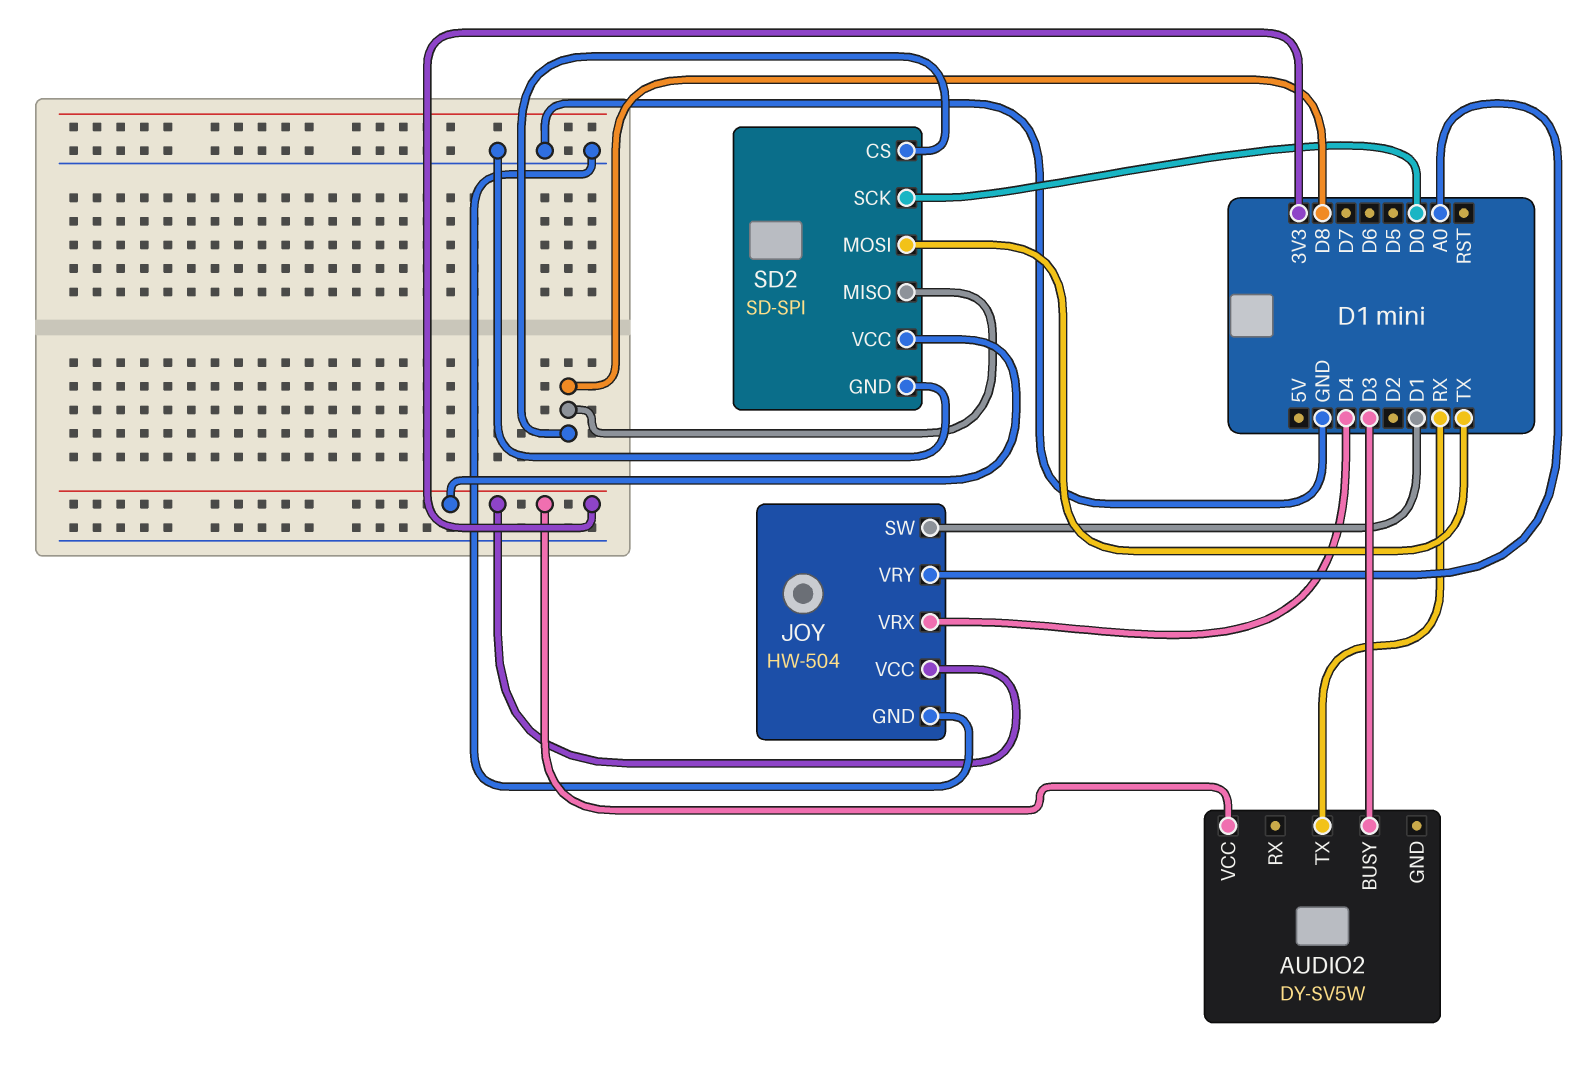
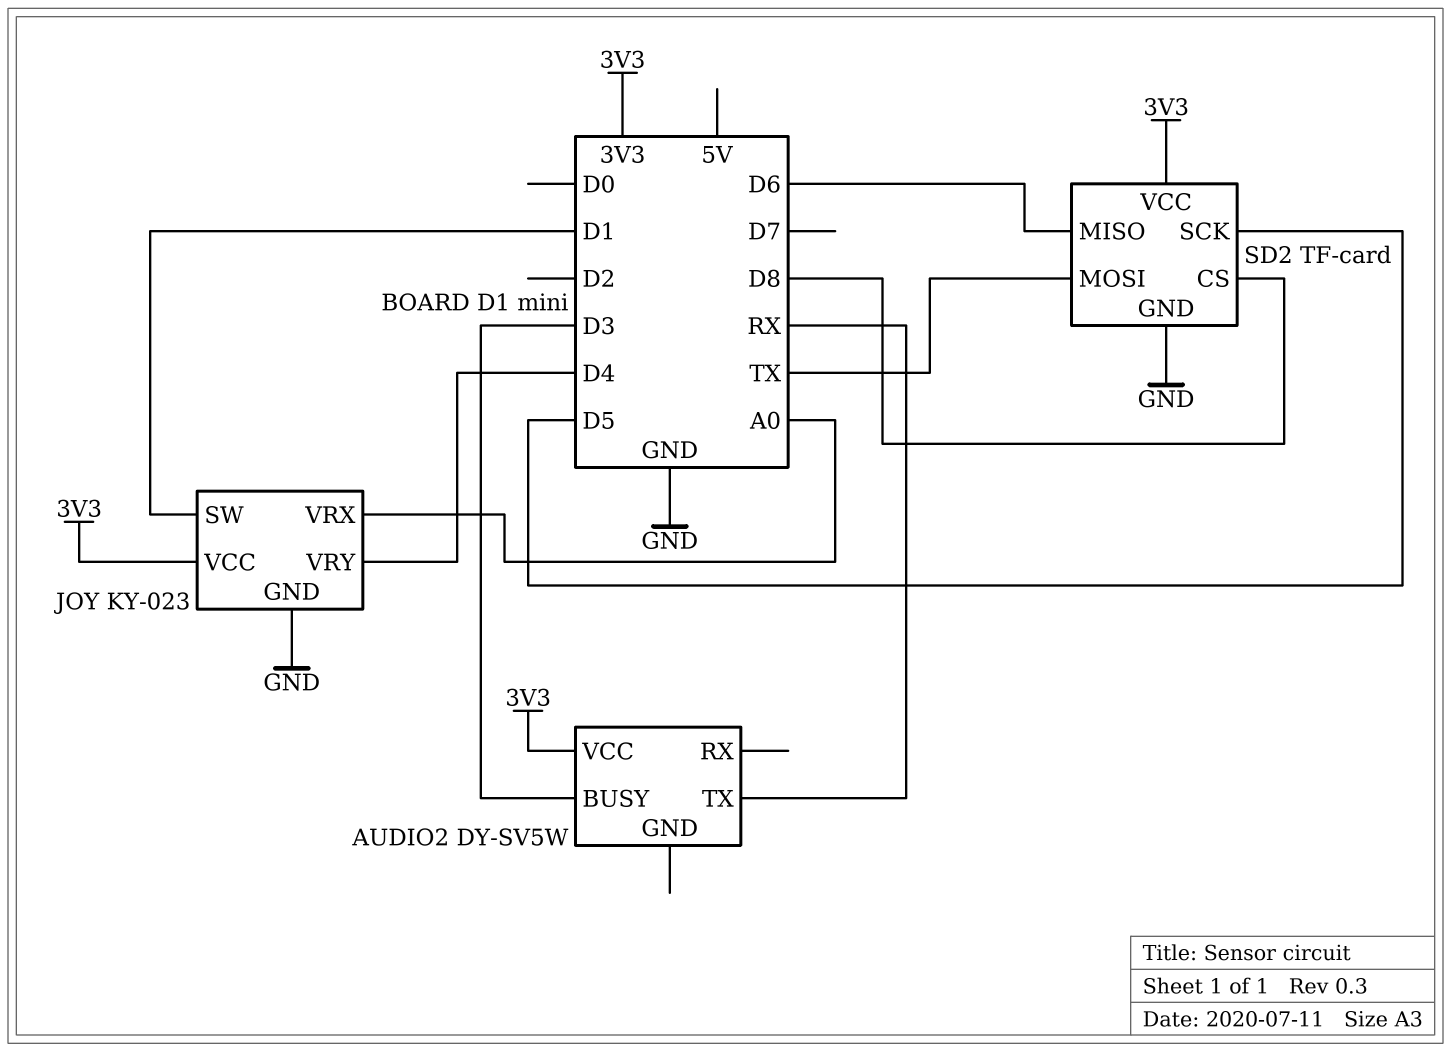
JOY: HW-504 -> KY-023
JOY pin VRX: D4 -> A0
JOY pin VRY: A0 -> D4
SD2: SD-SPI -> TF-card
SD2 pin MISO: D8 -> D6
SD2 pin SCK: D0 -> D5

